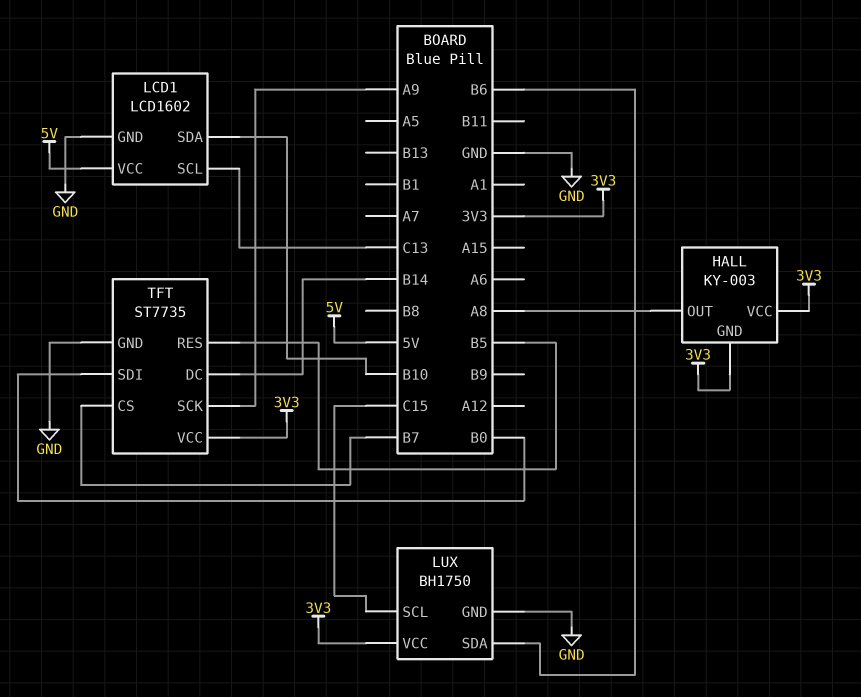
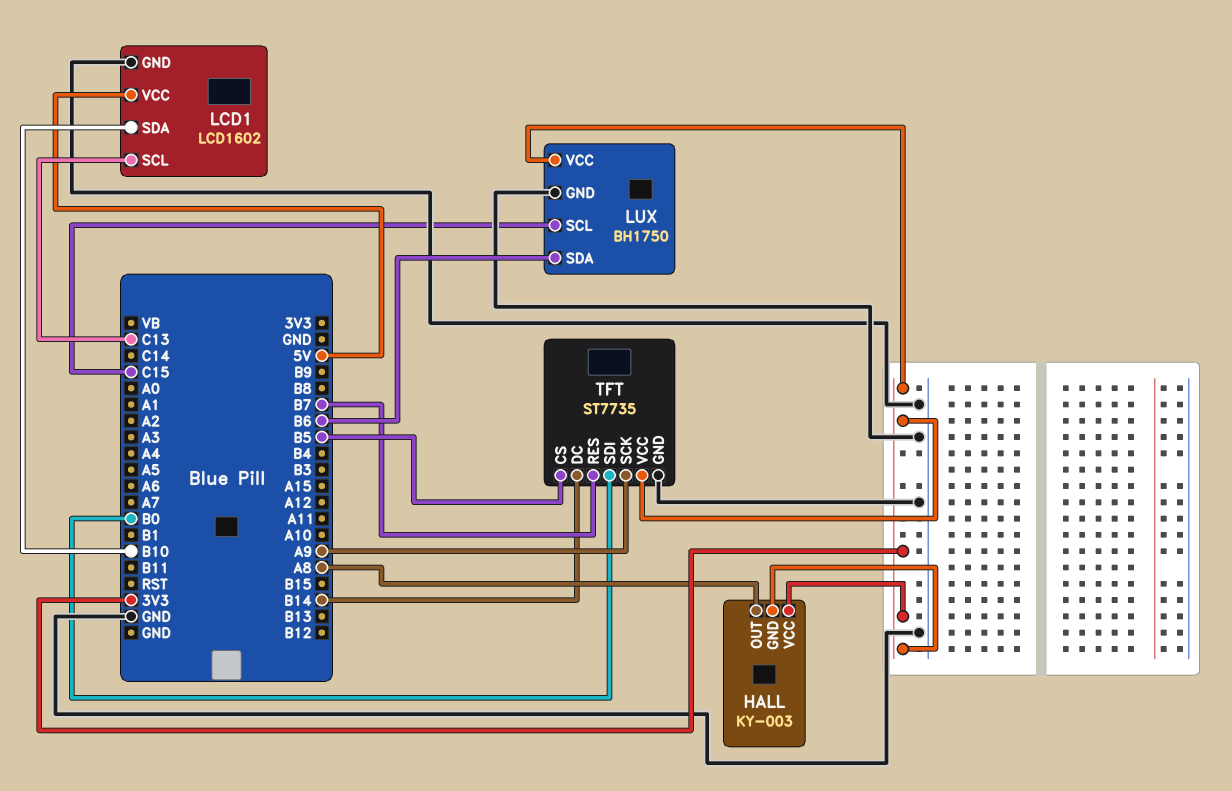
TFT pin CS: B7 -> B5
TFT pin RES: B5 -> B7

